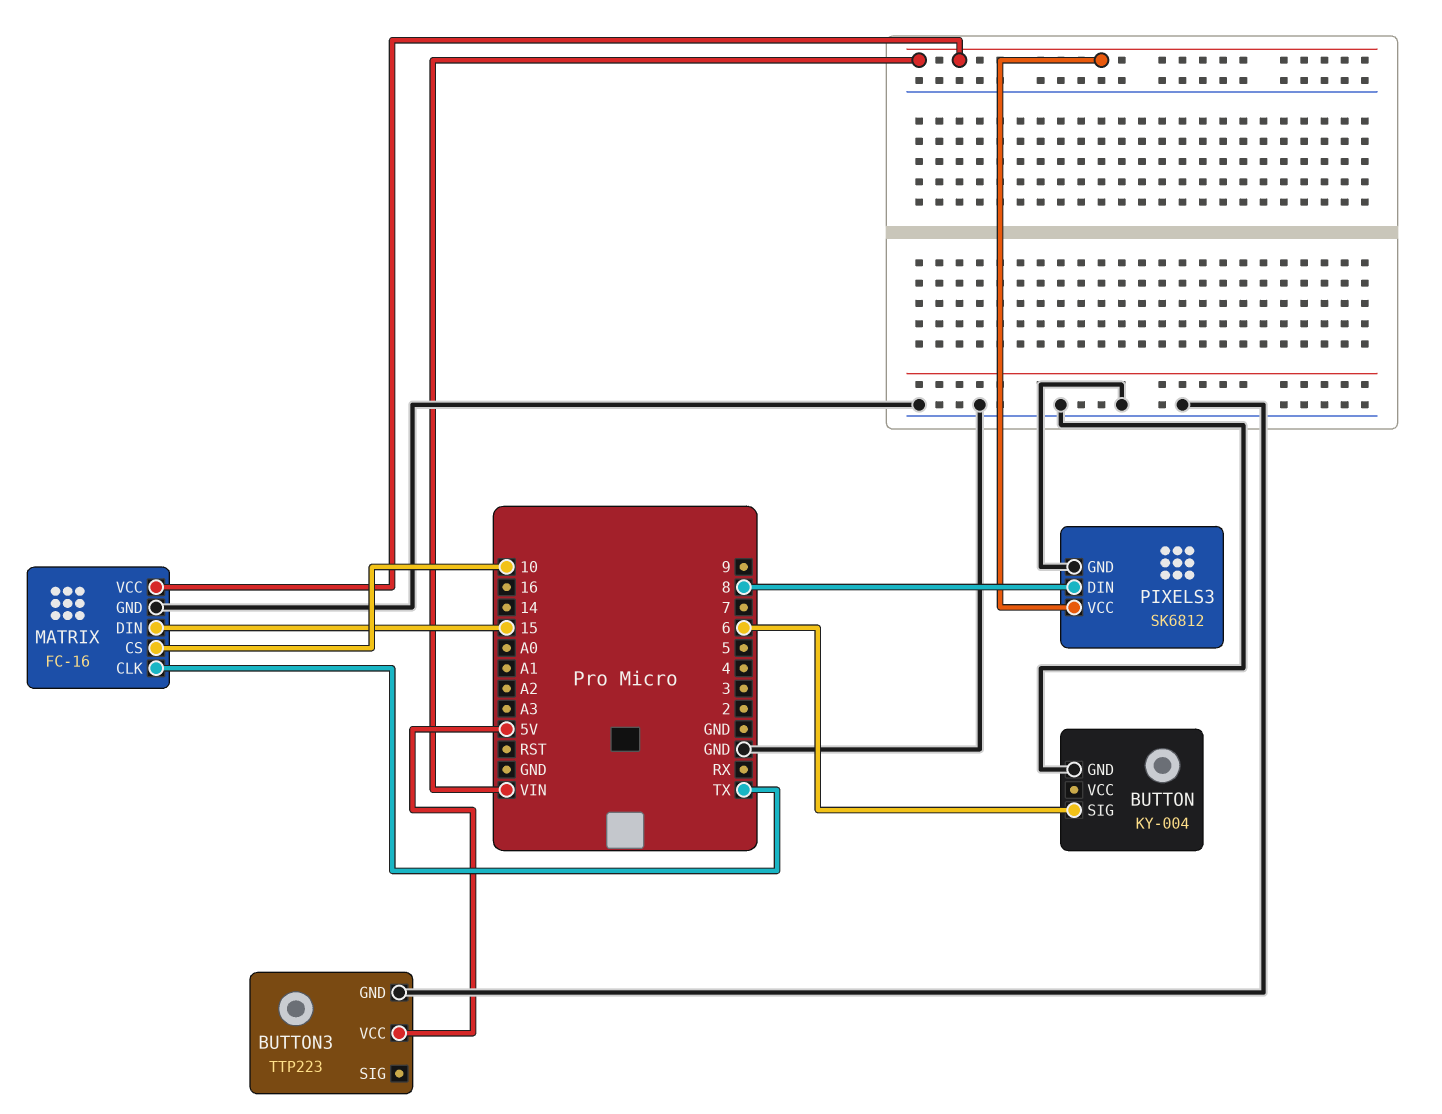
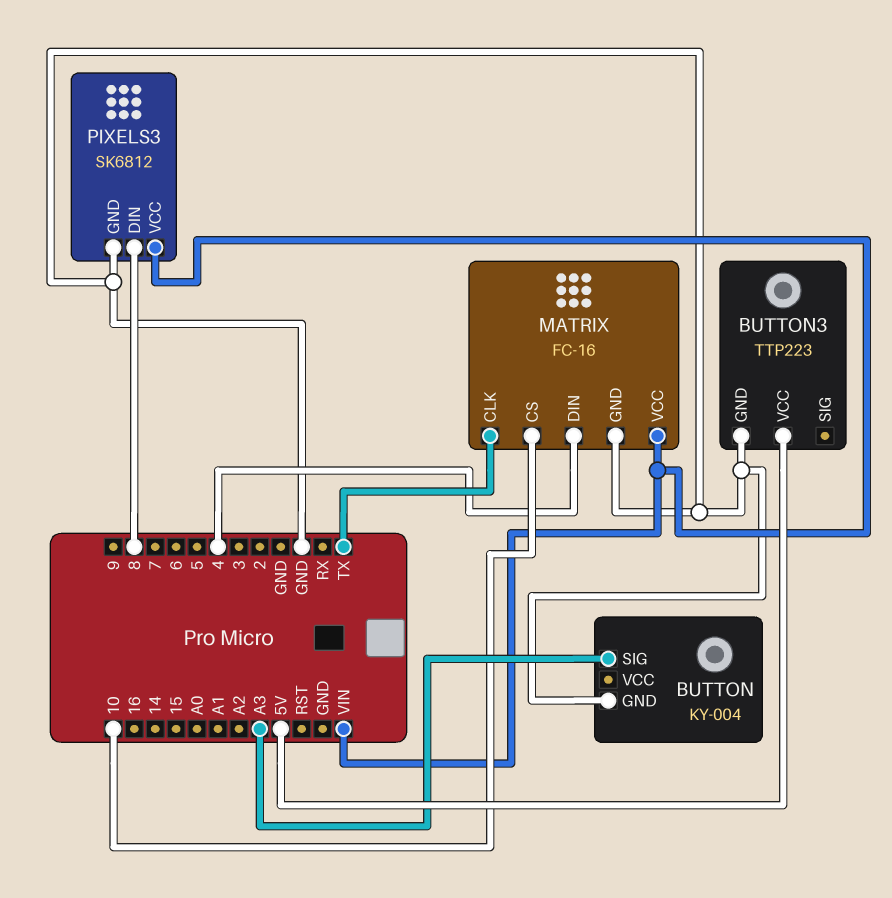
BUTTON pin SIG: 6 -> A3
MATRIX pin DIN: 15 -> 4

